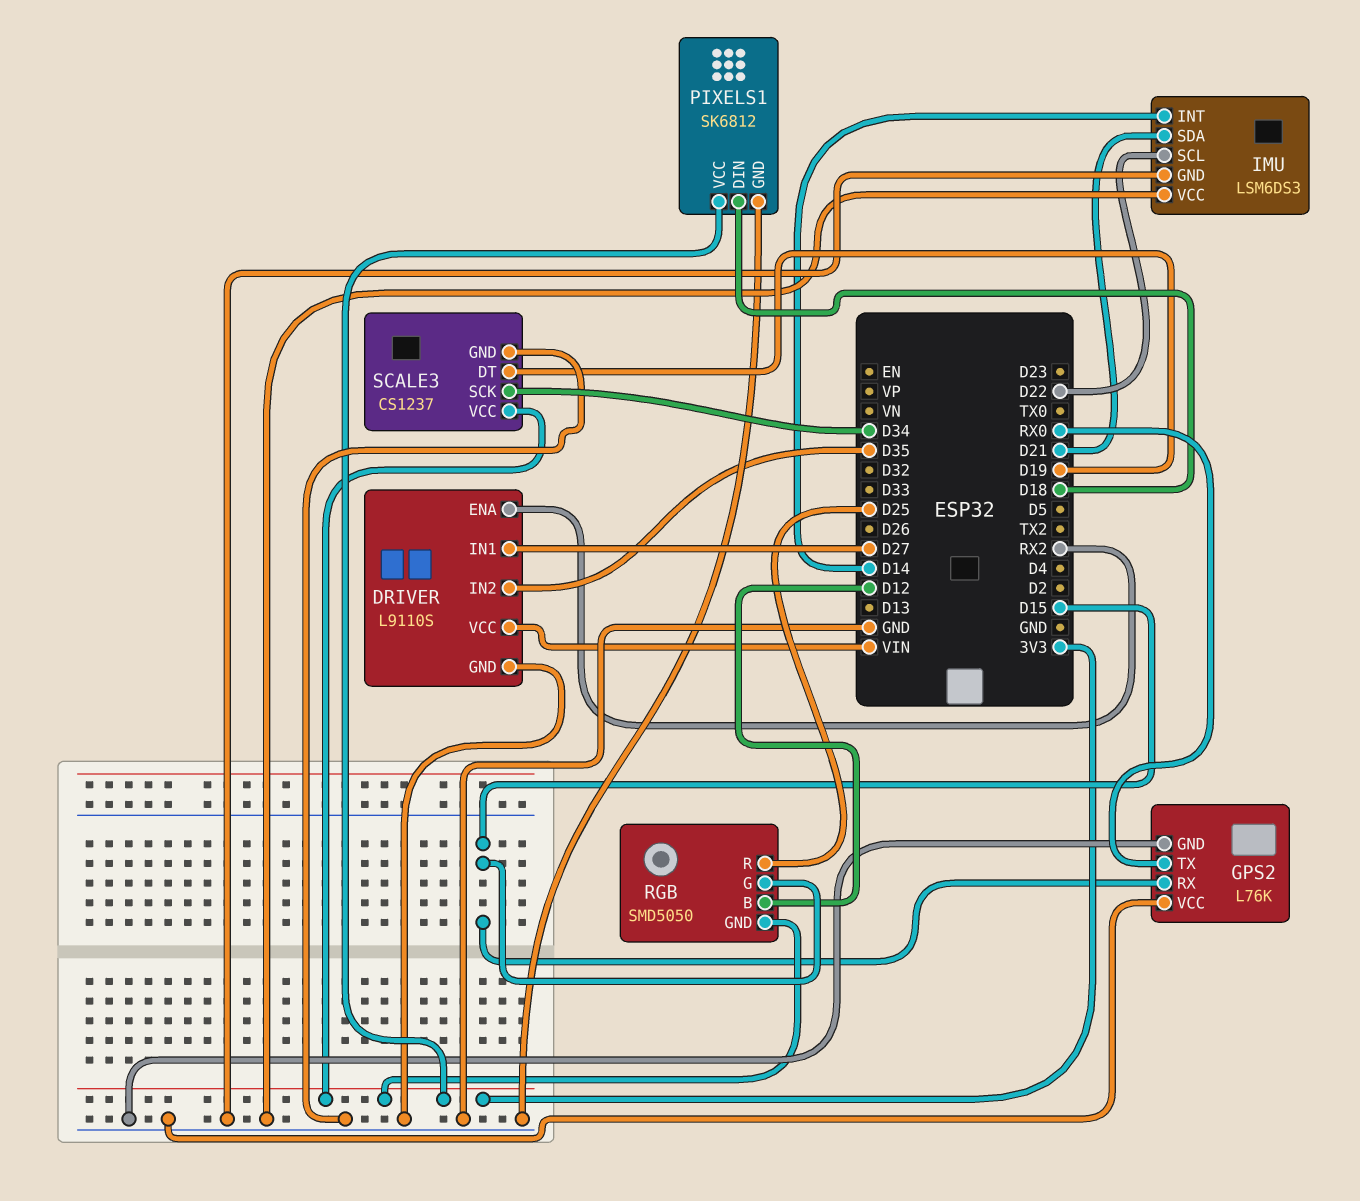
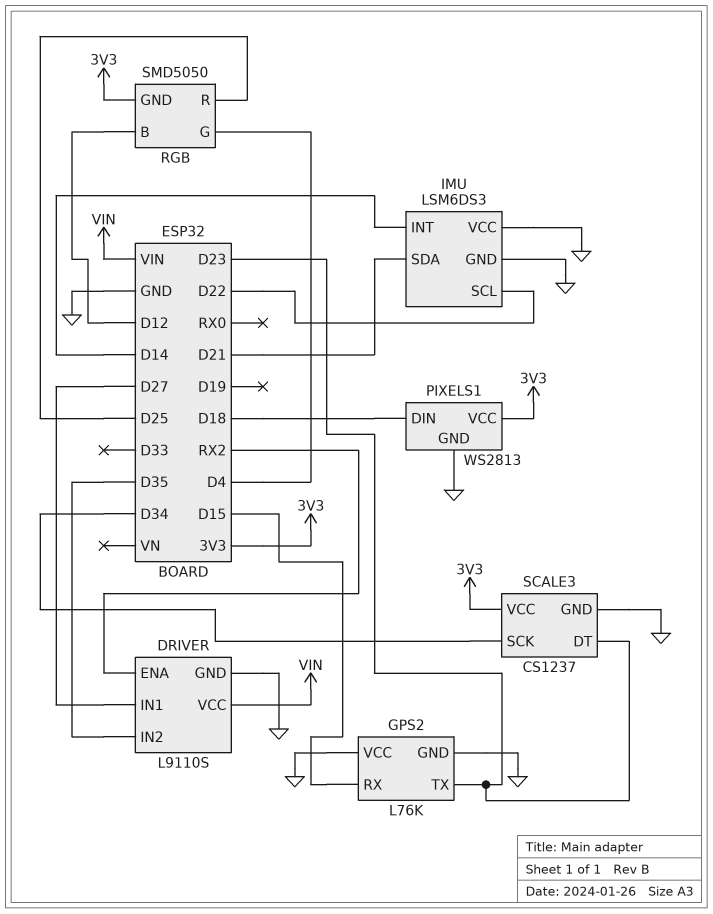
GPS2 pin TX: RX0 -> D23
PIXELS1: SK6812 -> WS2813
RGB pin G: D15 -> D4
SCALE3 pin DT: D19 -> D23

